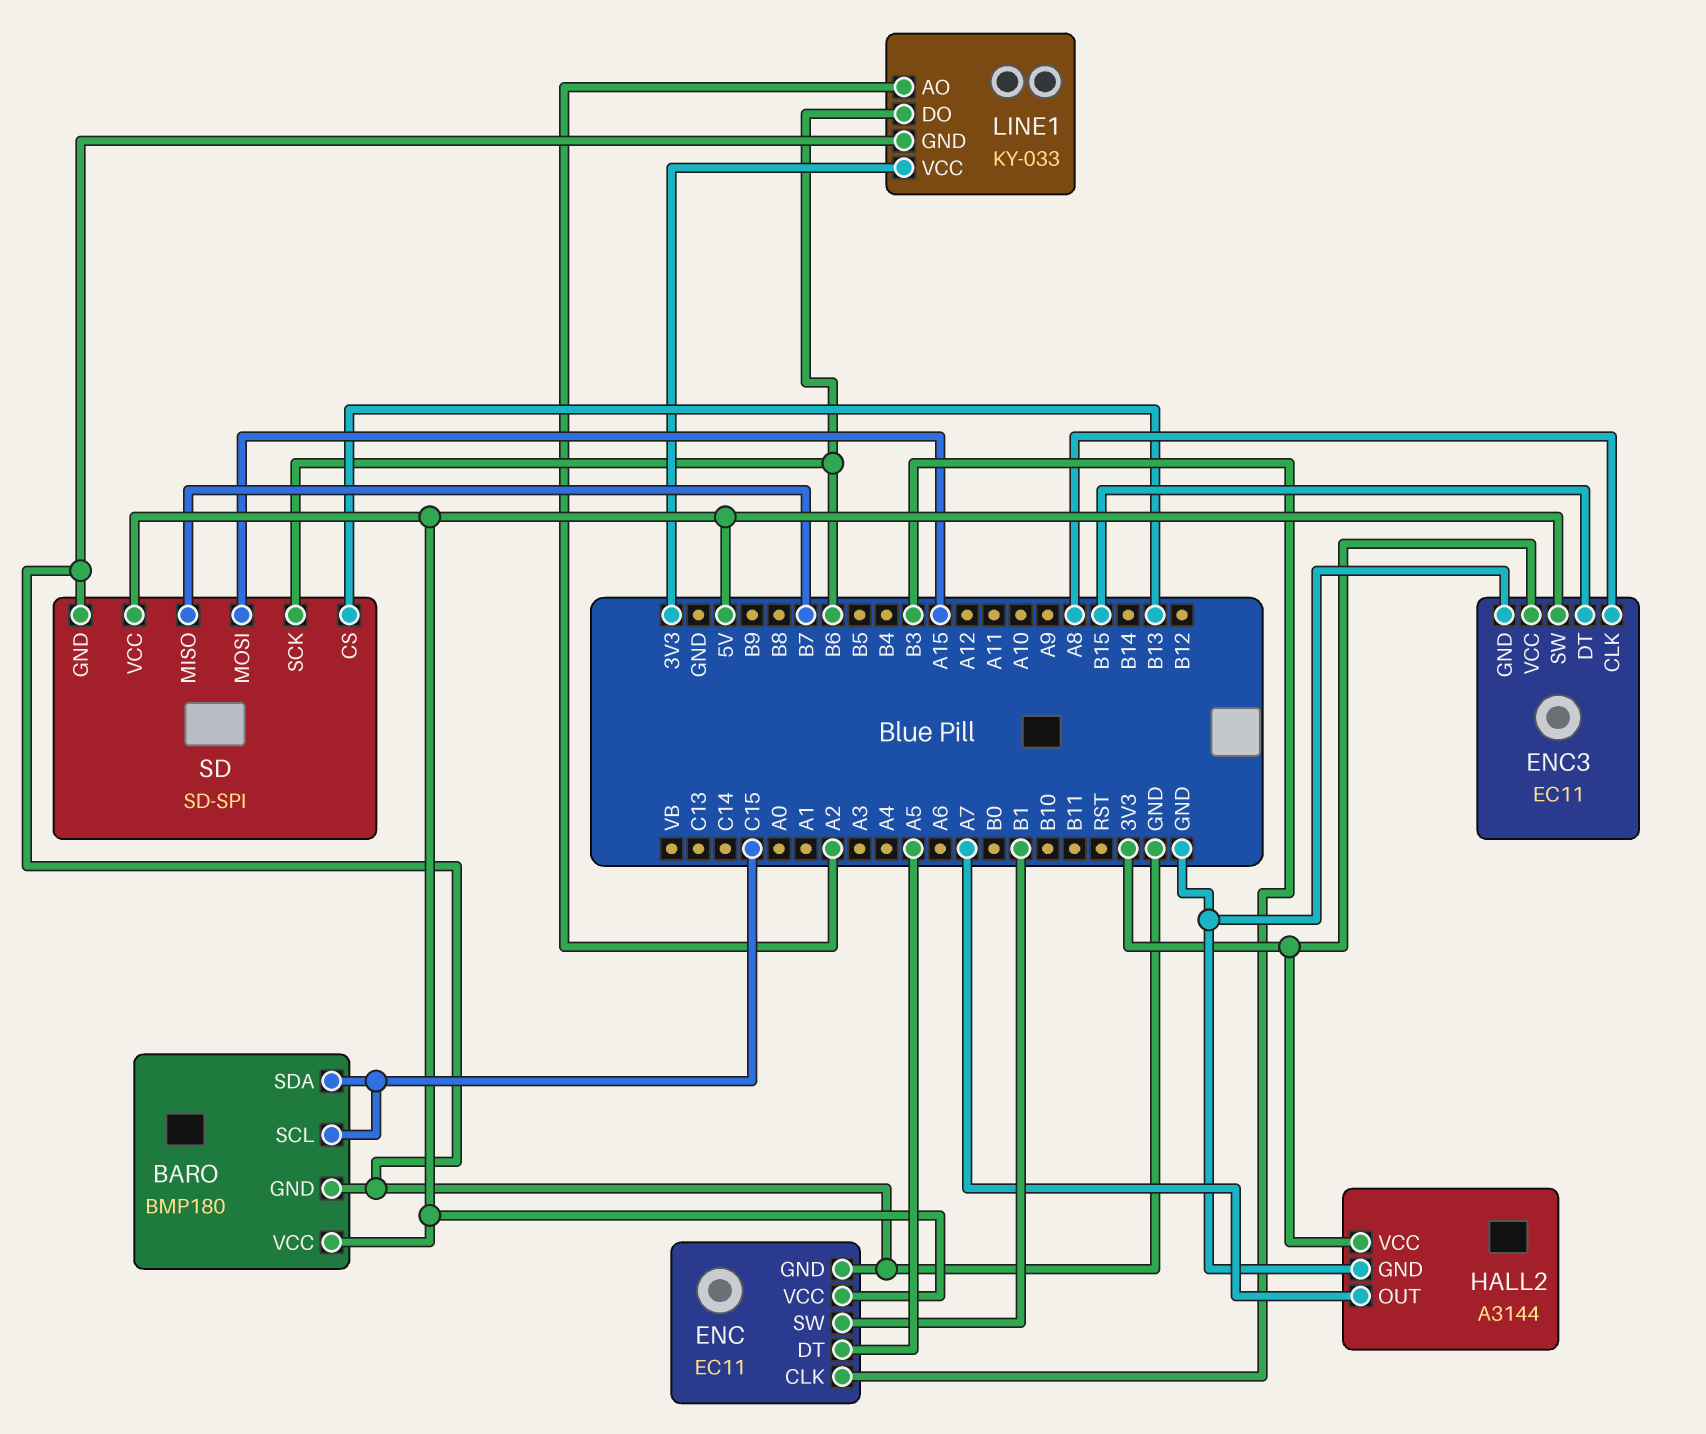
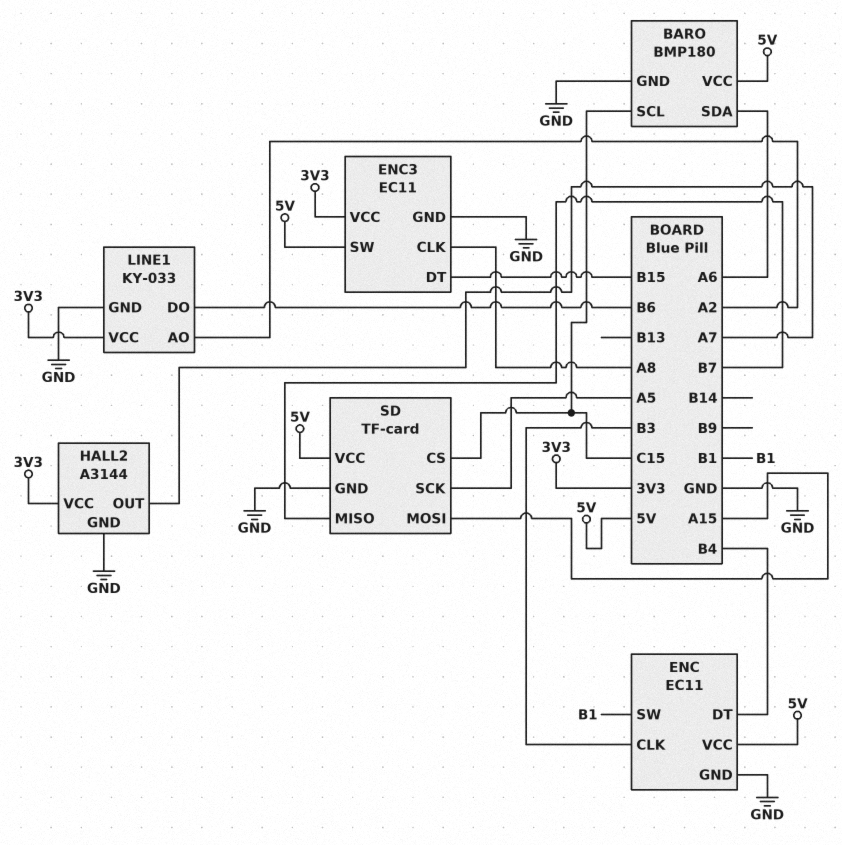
BARO pin SDA: C15 -> A6
ENC pin DT: A5 -> B4
SD: SD-SPI -> TF-card
SD pin CS: B13 -> C15
SD pin SCK: B6 -> A5

